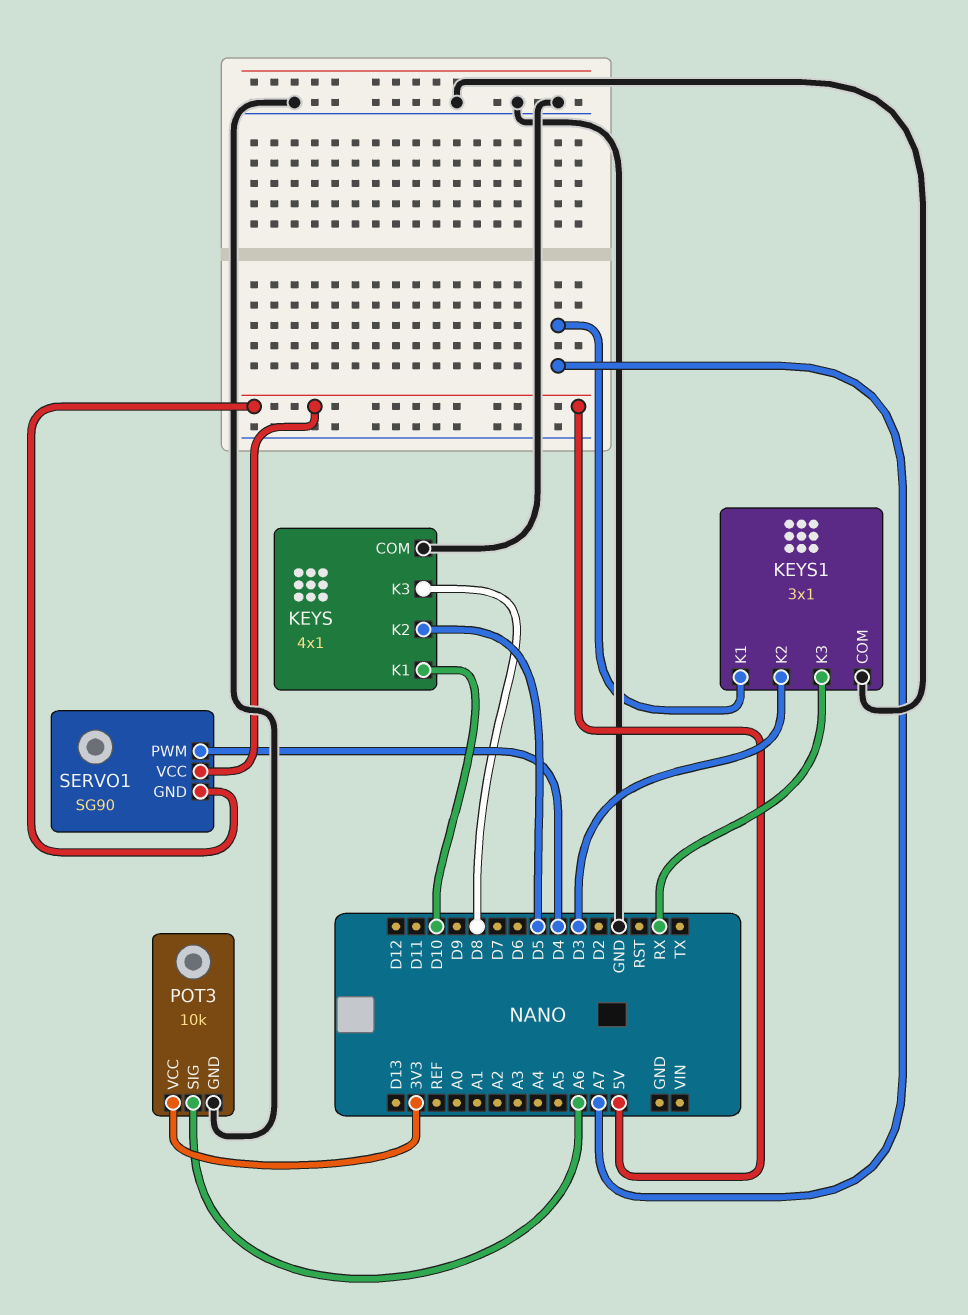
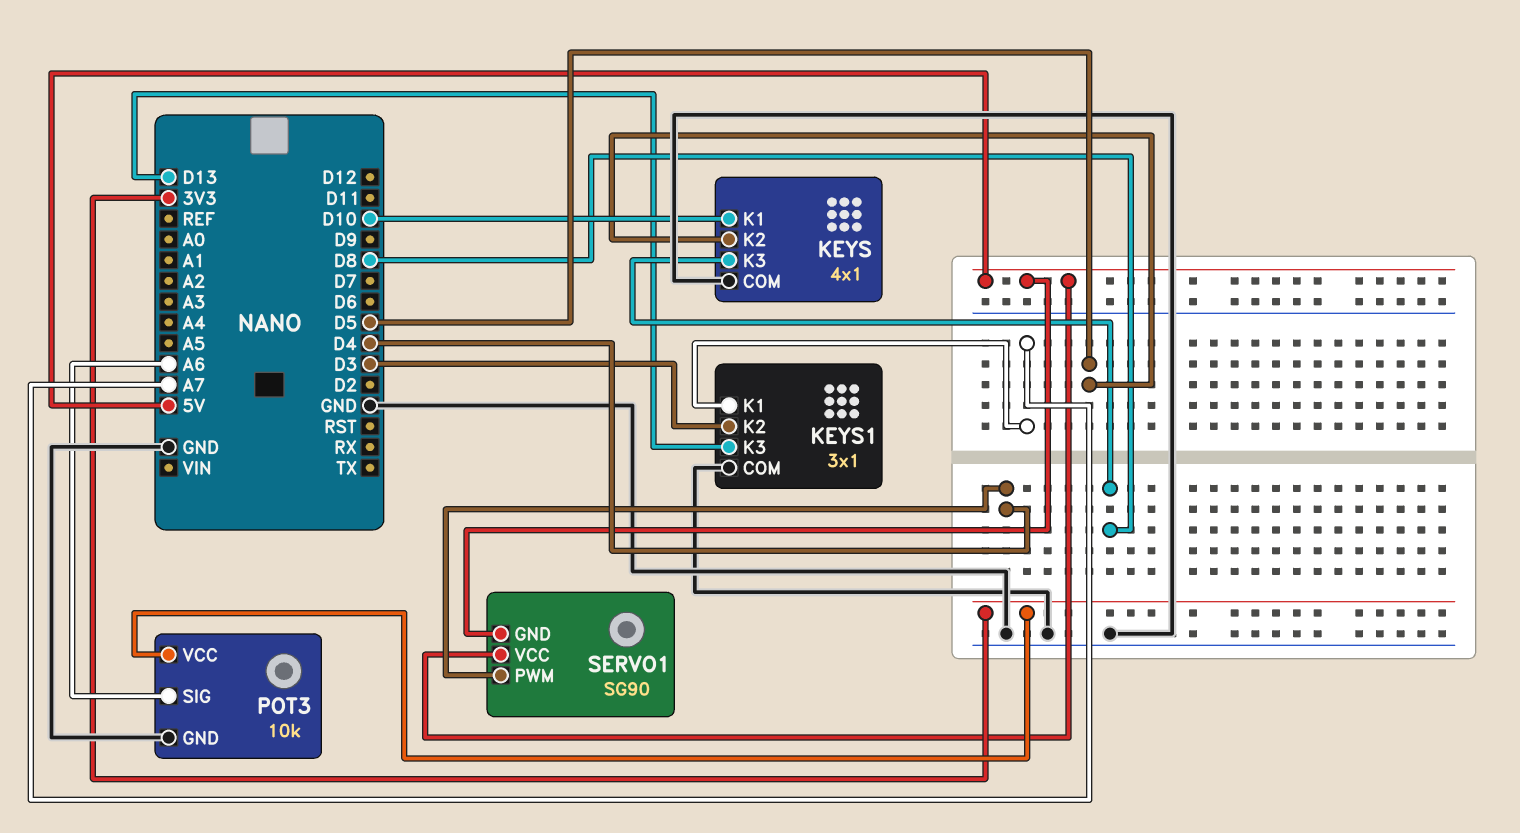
KEYS1 pin K3: RX -> D13

